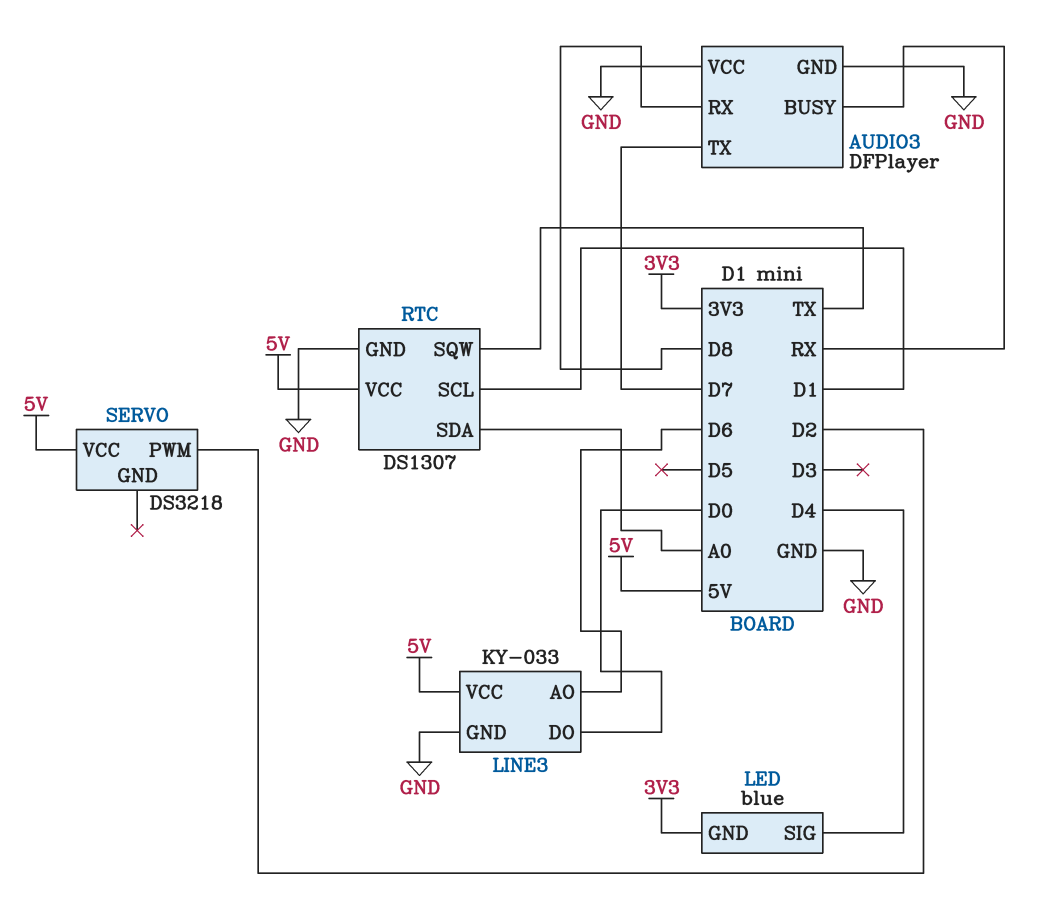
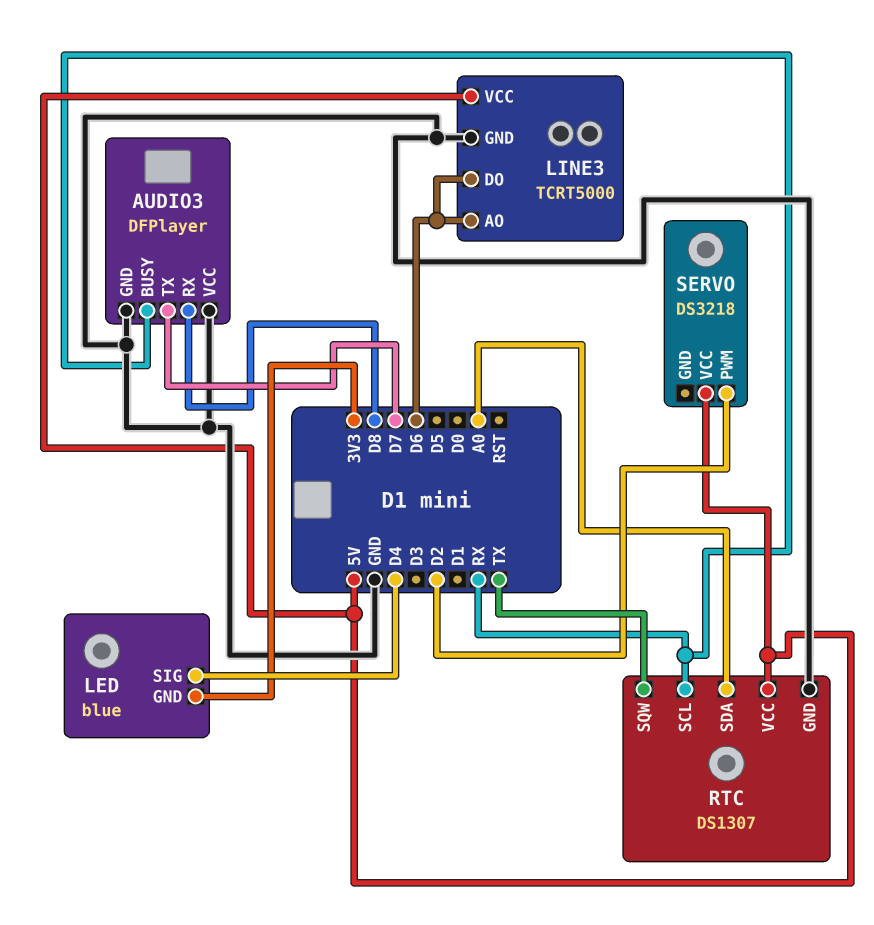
LINE3: KY-033 -> TCRT5000
LINE3 pin DO: D0 -> D6
RTC pin SCL: D1 -> RX

